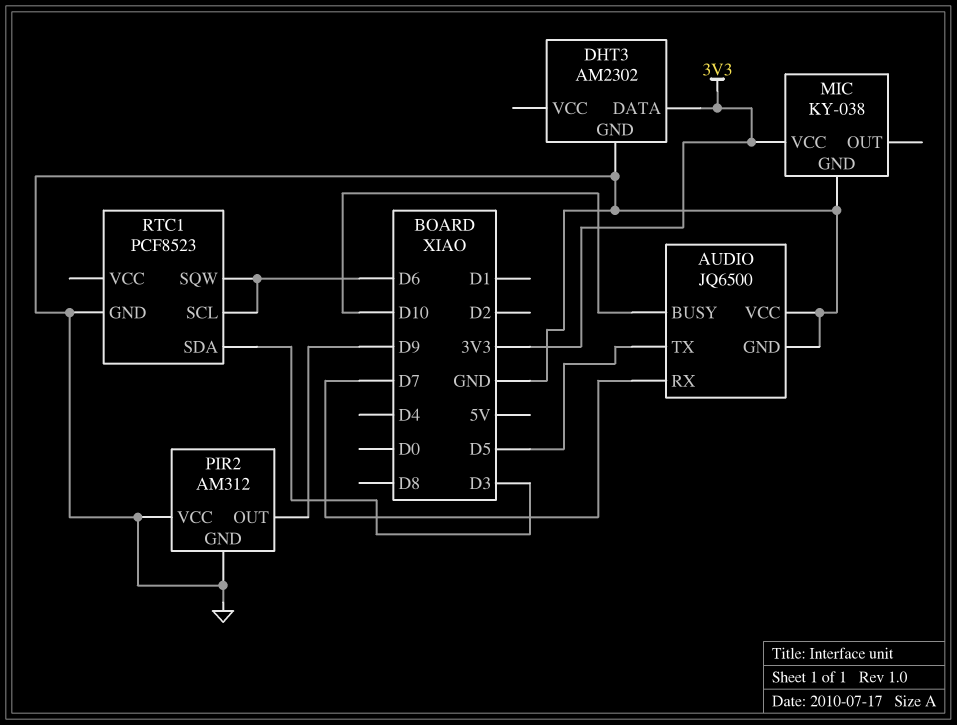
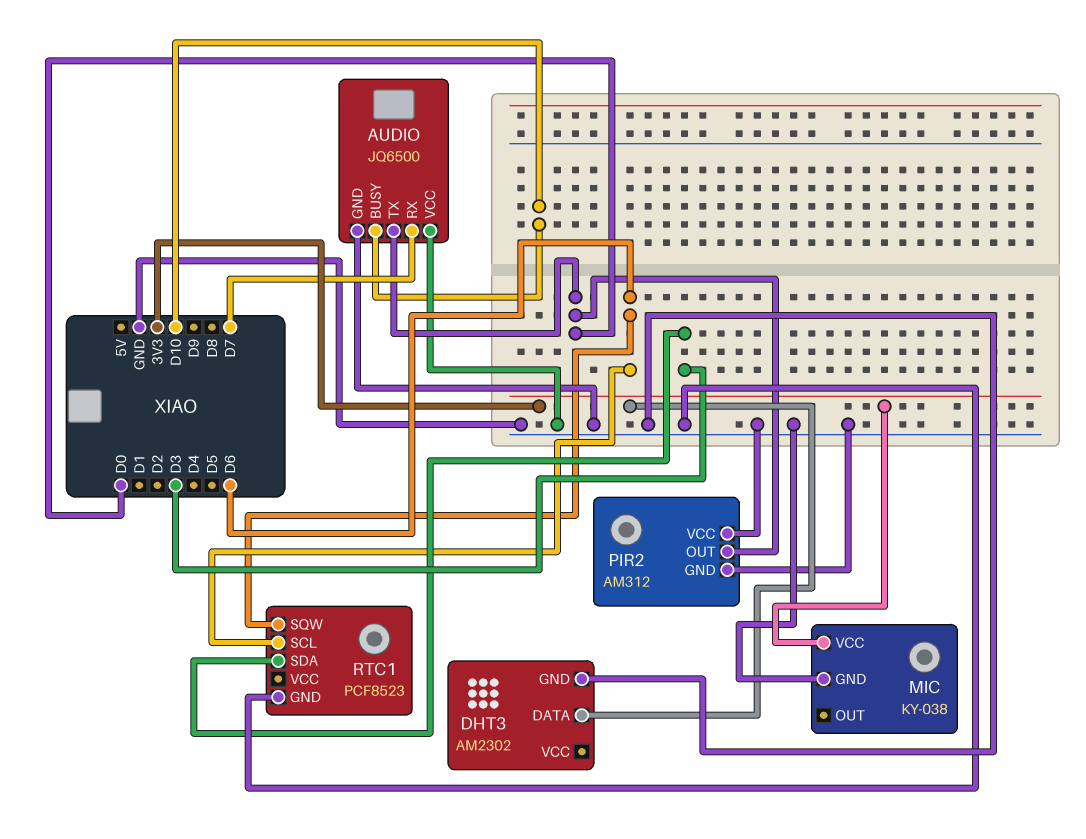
AUDIO pin TX: D5 -> D0
PIR2 pin OUT: D9 -> D0

